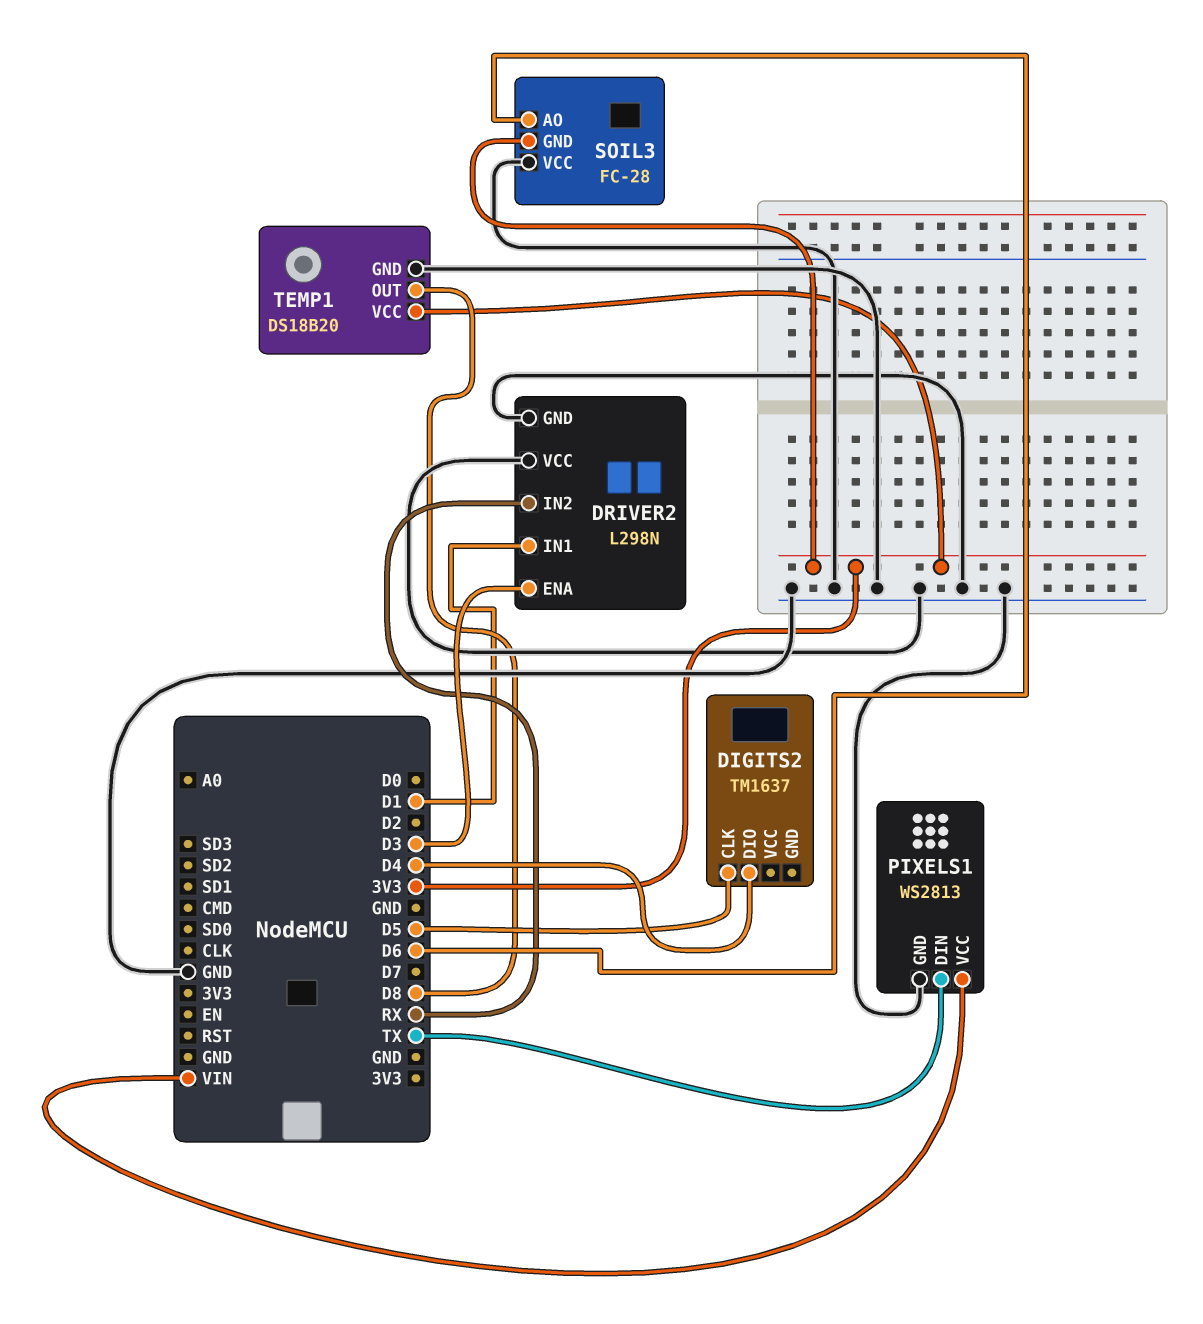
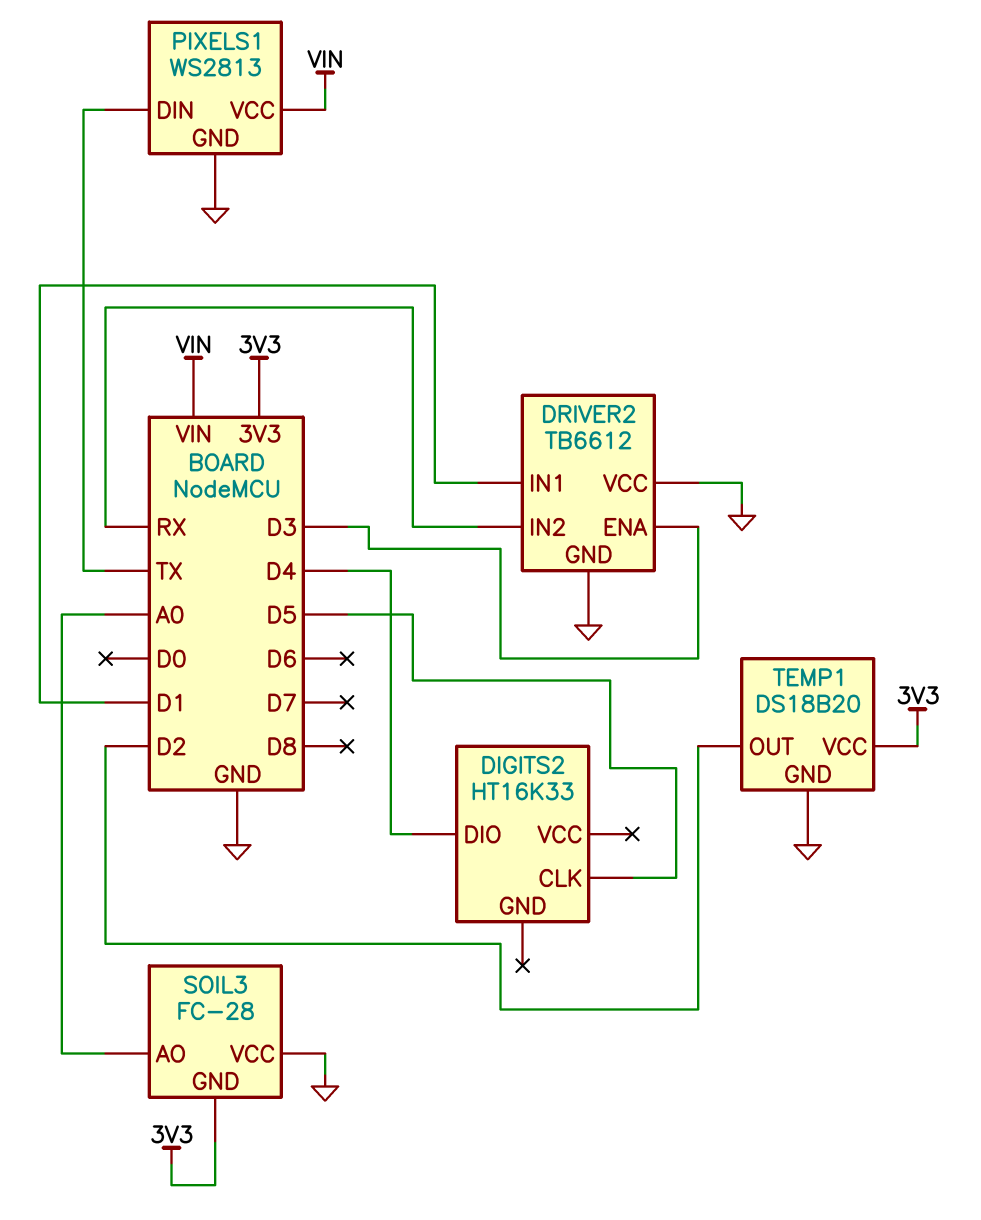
DIGITS2: TM1637 -> HT16K33
DRIVER2: L298N -> TB6612
SOIL3 pin AO: D6 -> A0
TEMP1 pin OUT: D8 -> D2

